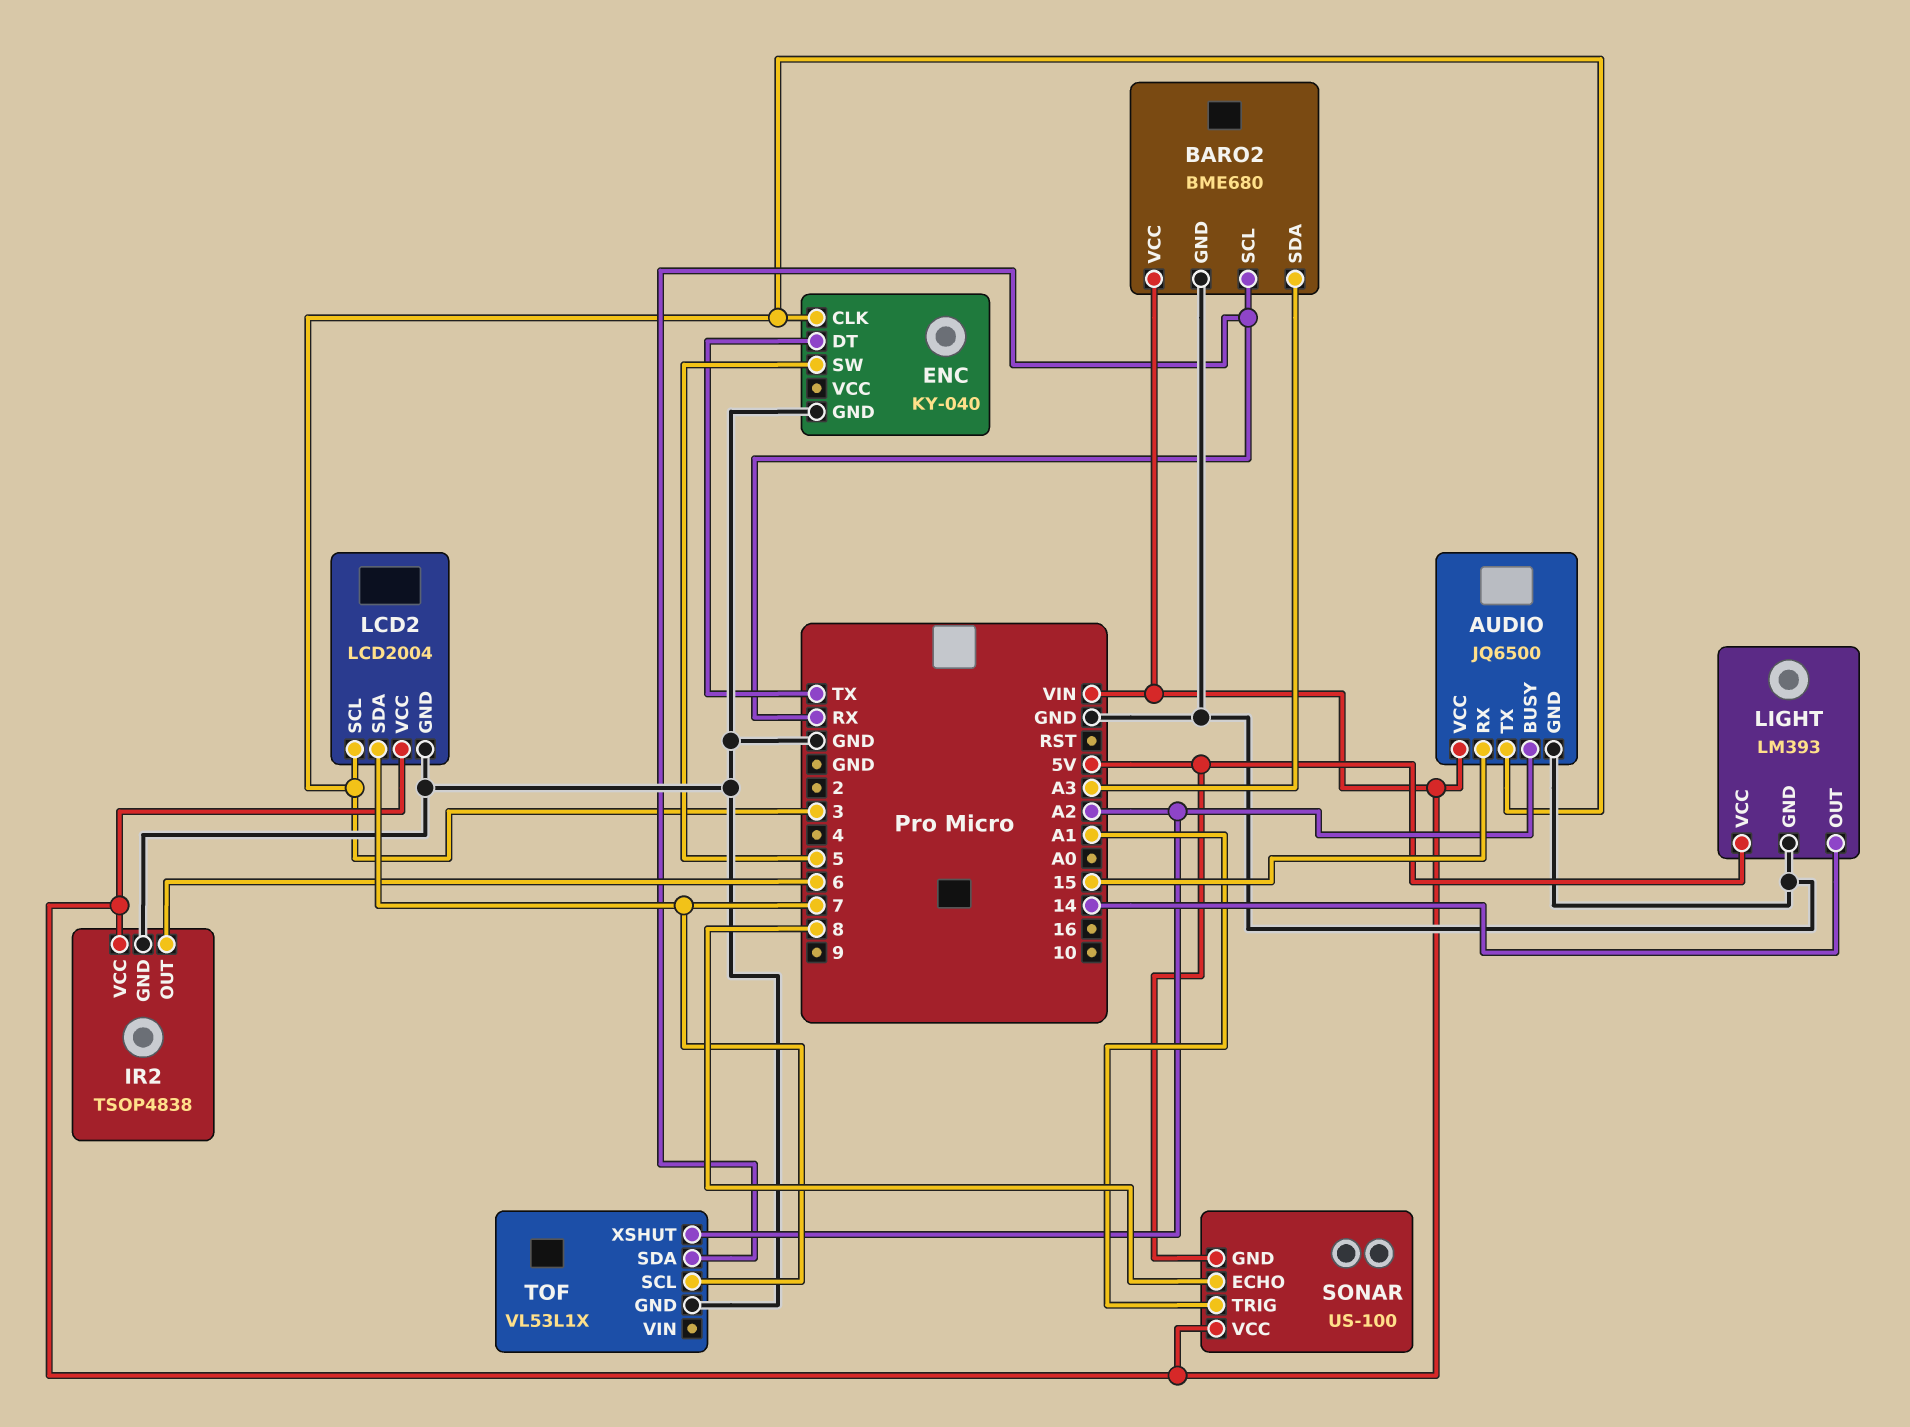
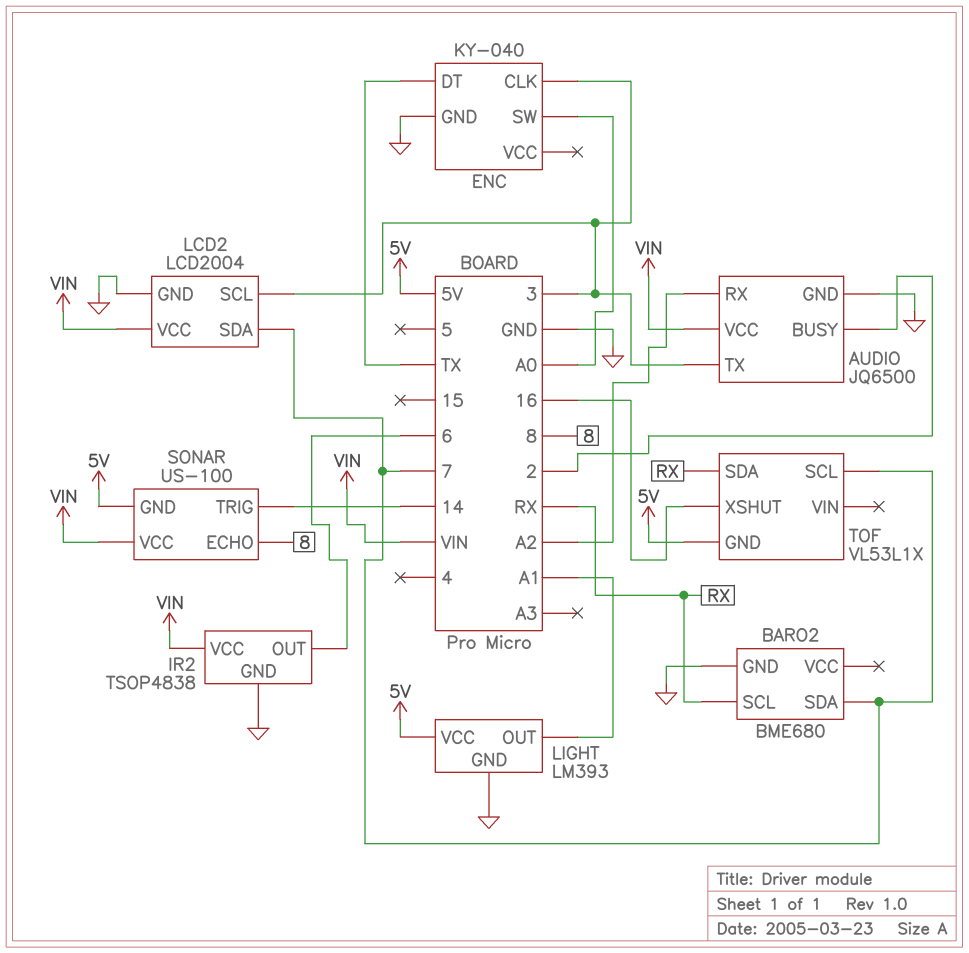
AUDIO pin BUSY: A2 -> 2
AUDIO pin RX: 15 -> A2
BARO2 pin SDA: A3 -> 7
BARO2 pin VCC: VIN -> none
ENC pin SW: 5 -> A0
LIGHT pin OUT: 14 -> A1
SONAR pin TRIG: A1 -> 14
TOF pin GND: GND -> 5V
TOF pin XSHUT: A2 -> 16

